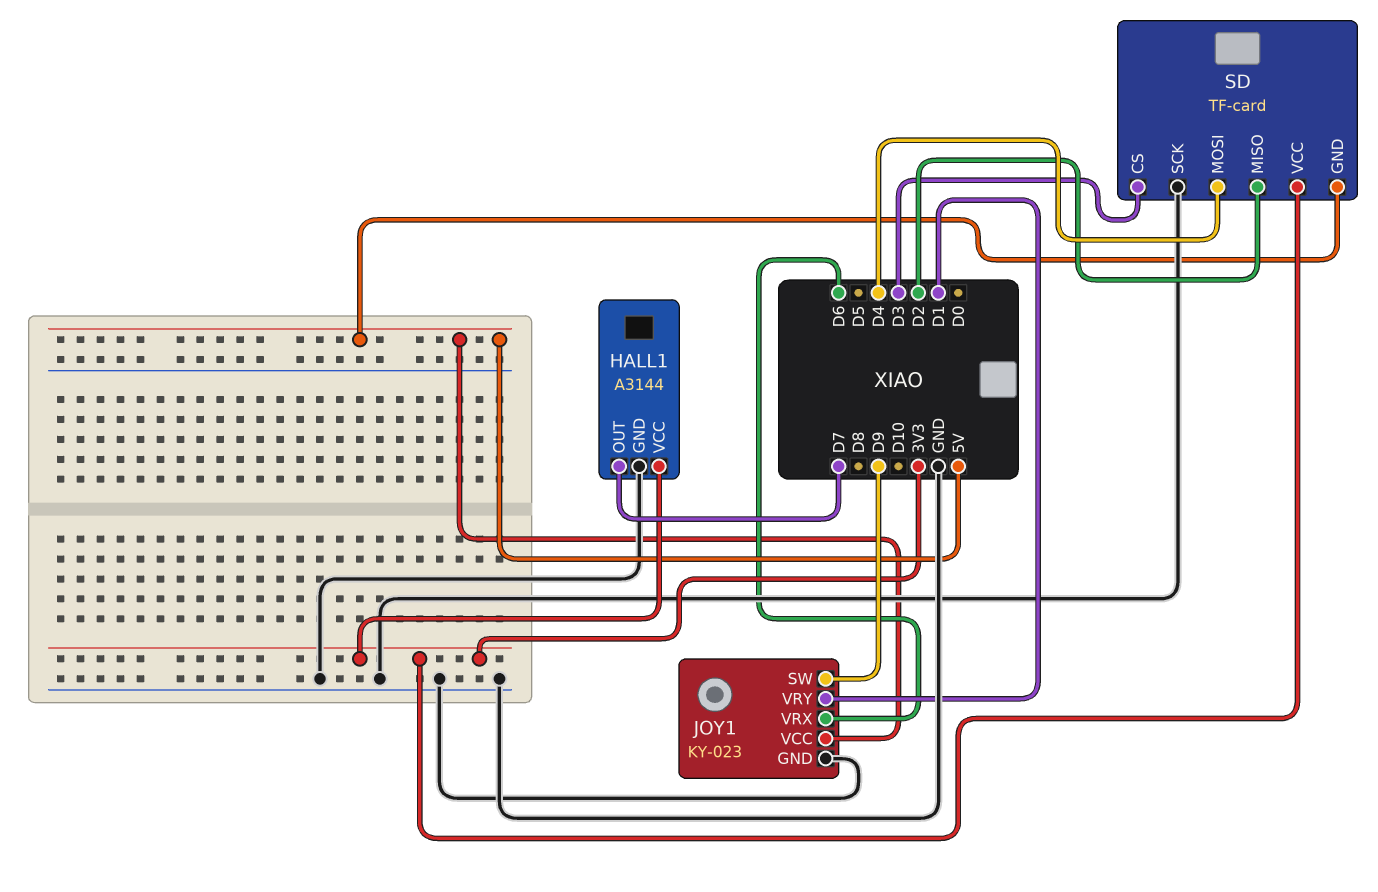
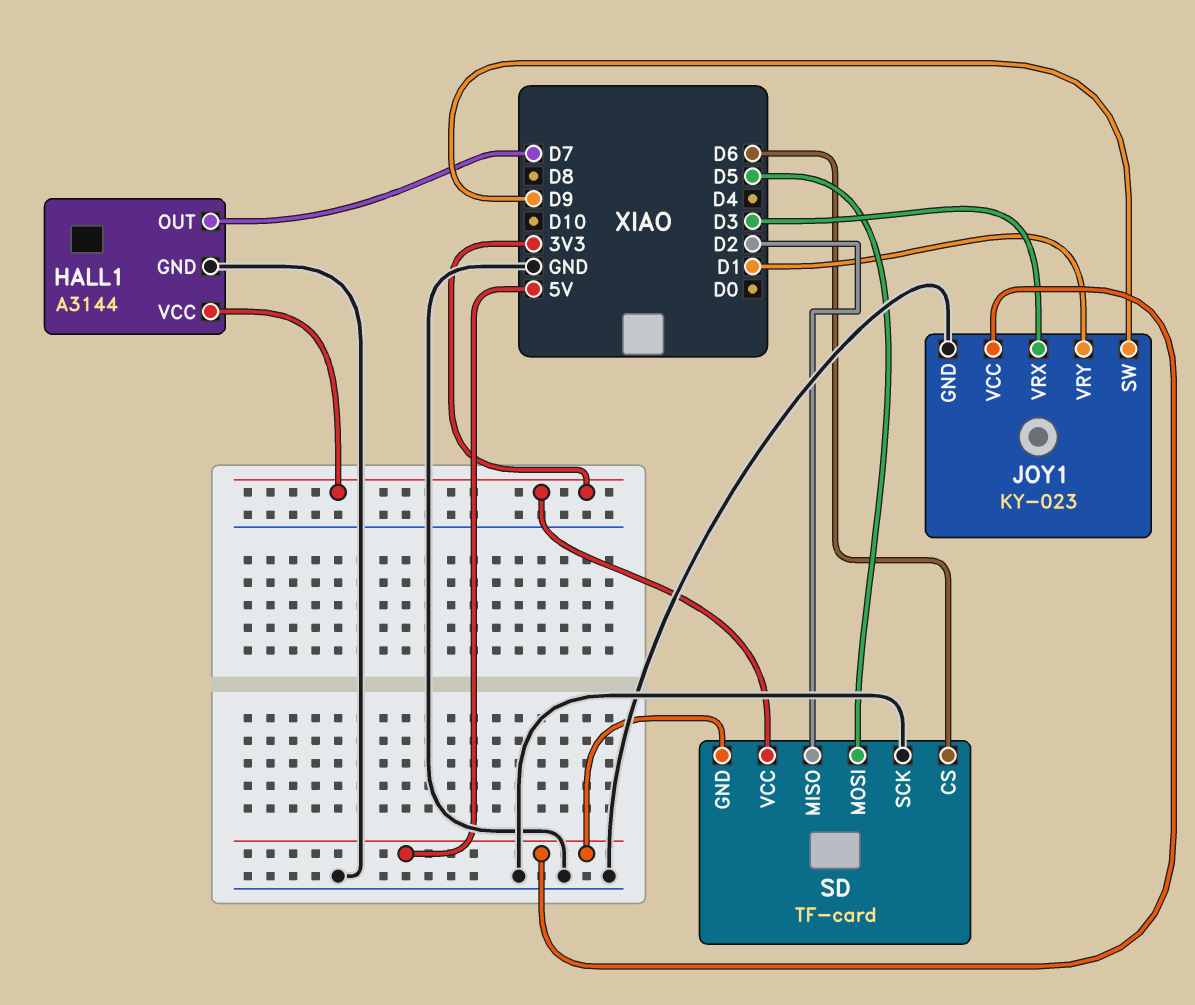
JOY1 pin VRX: D6 -> D3
SD pin CS: D3 -> D6
SD pin MOSI: D4 -> D5

